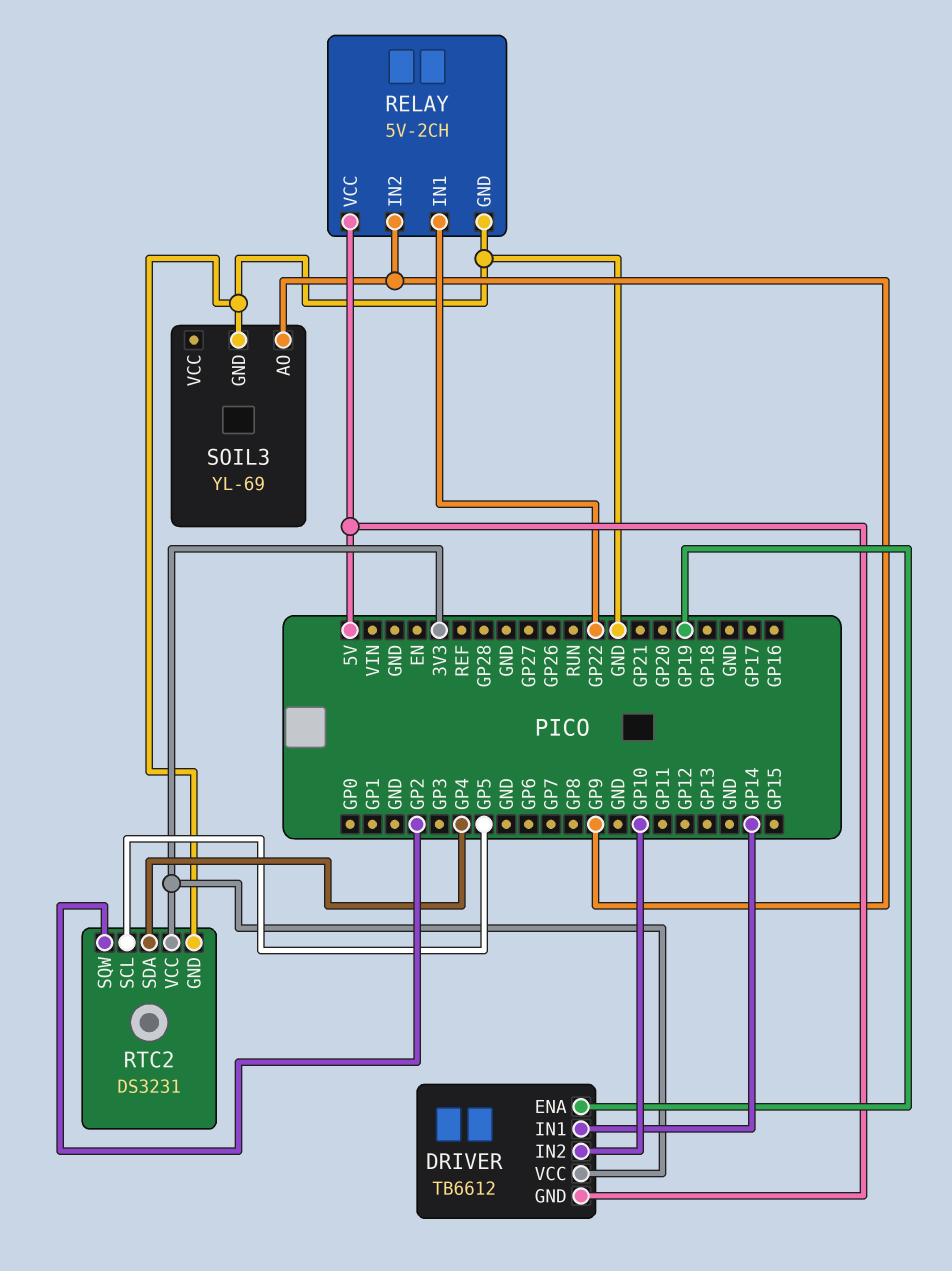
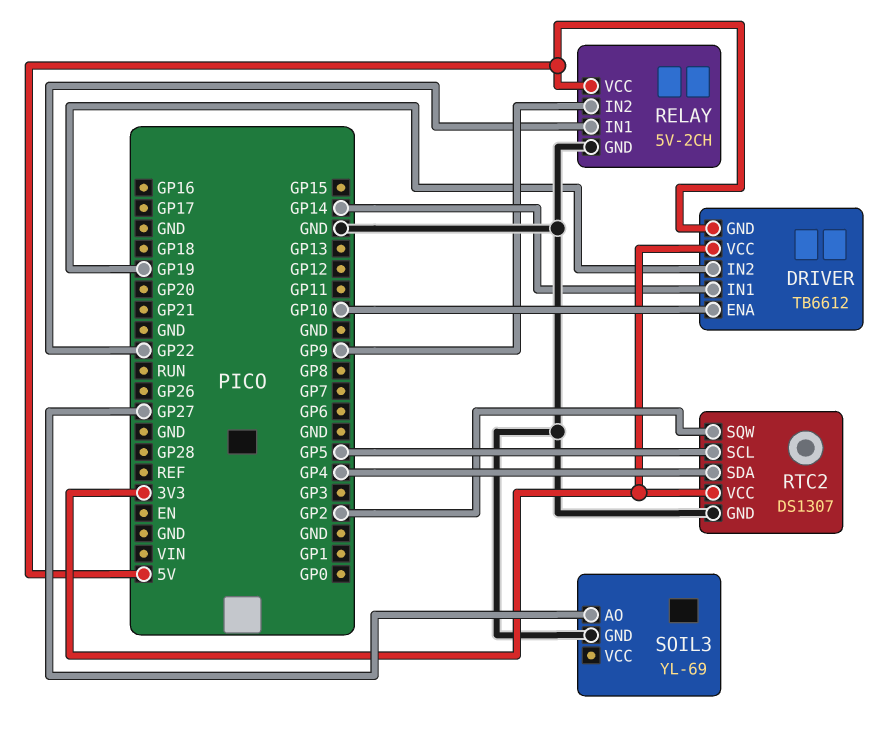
DRIVER pin ENA: GP19 -> GP10
DRIVER pin IN2: GP10 -> GP19
RTC2: DS3231 -> DS1307
SOIL3 pin AO: GP9 -> GP27

